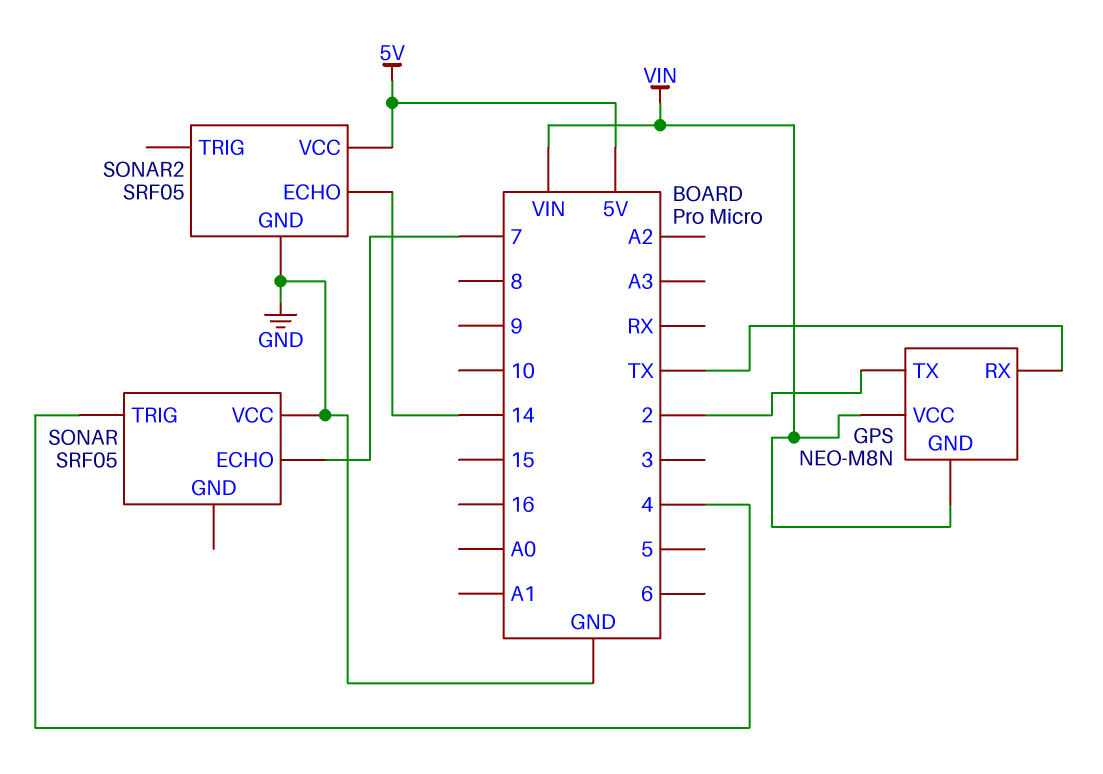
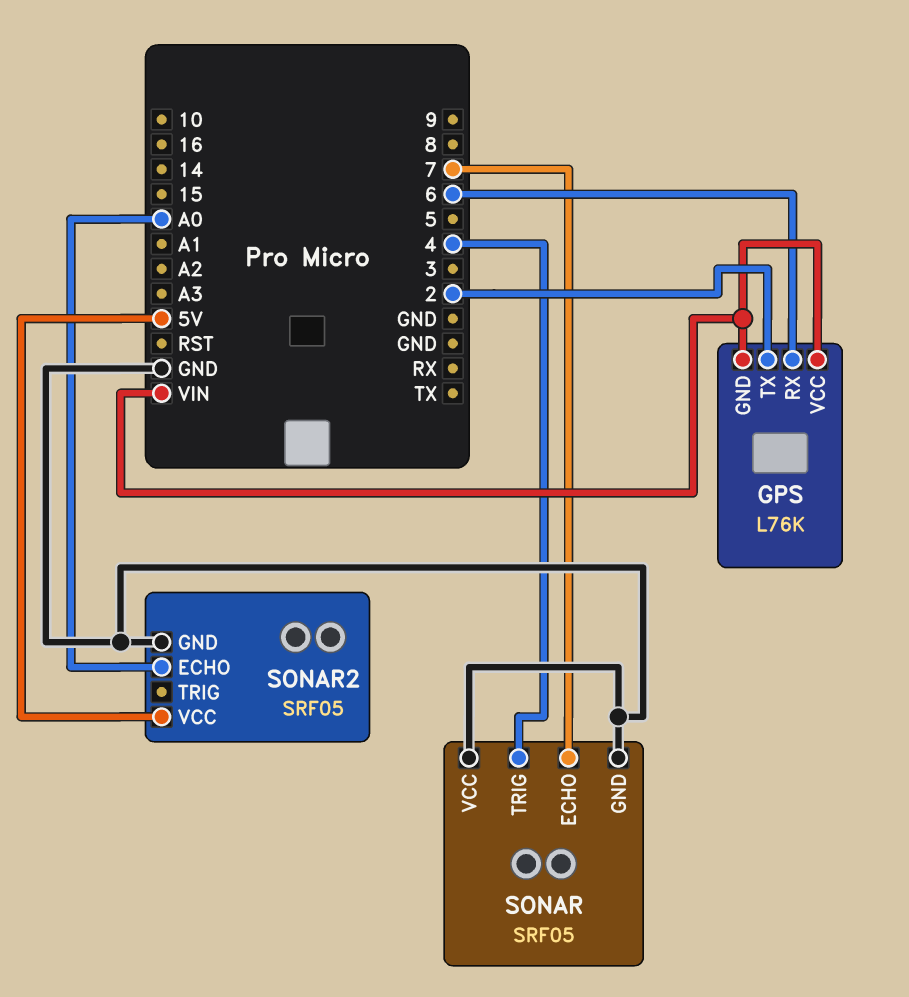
GPS: NEO-M8N -> L76K
GPS pin RX: TX -> 6
SONAR pin GND: none -> GND
SONAR2 pin ECHO: 14 -> A0

